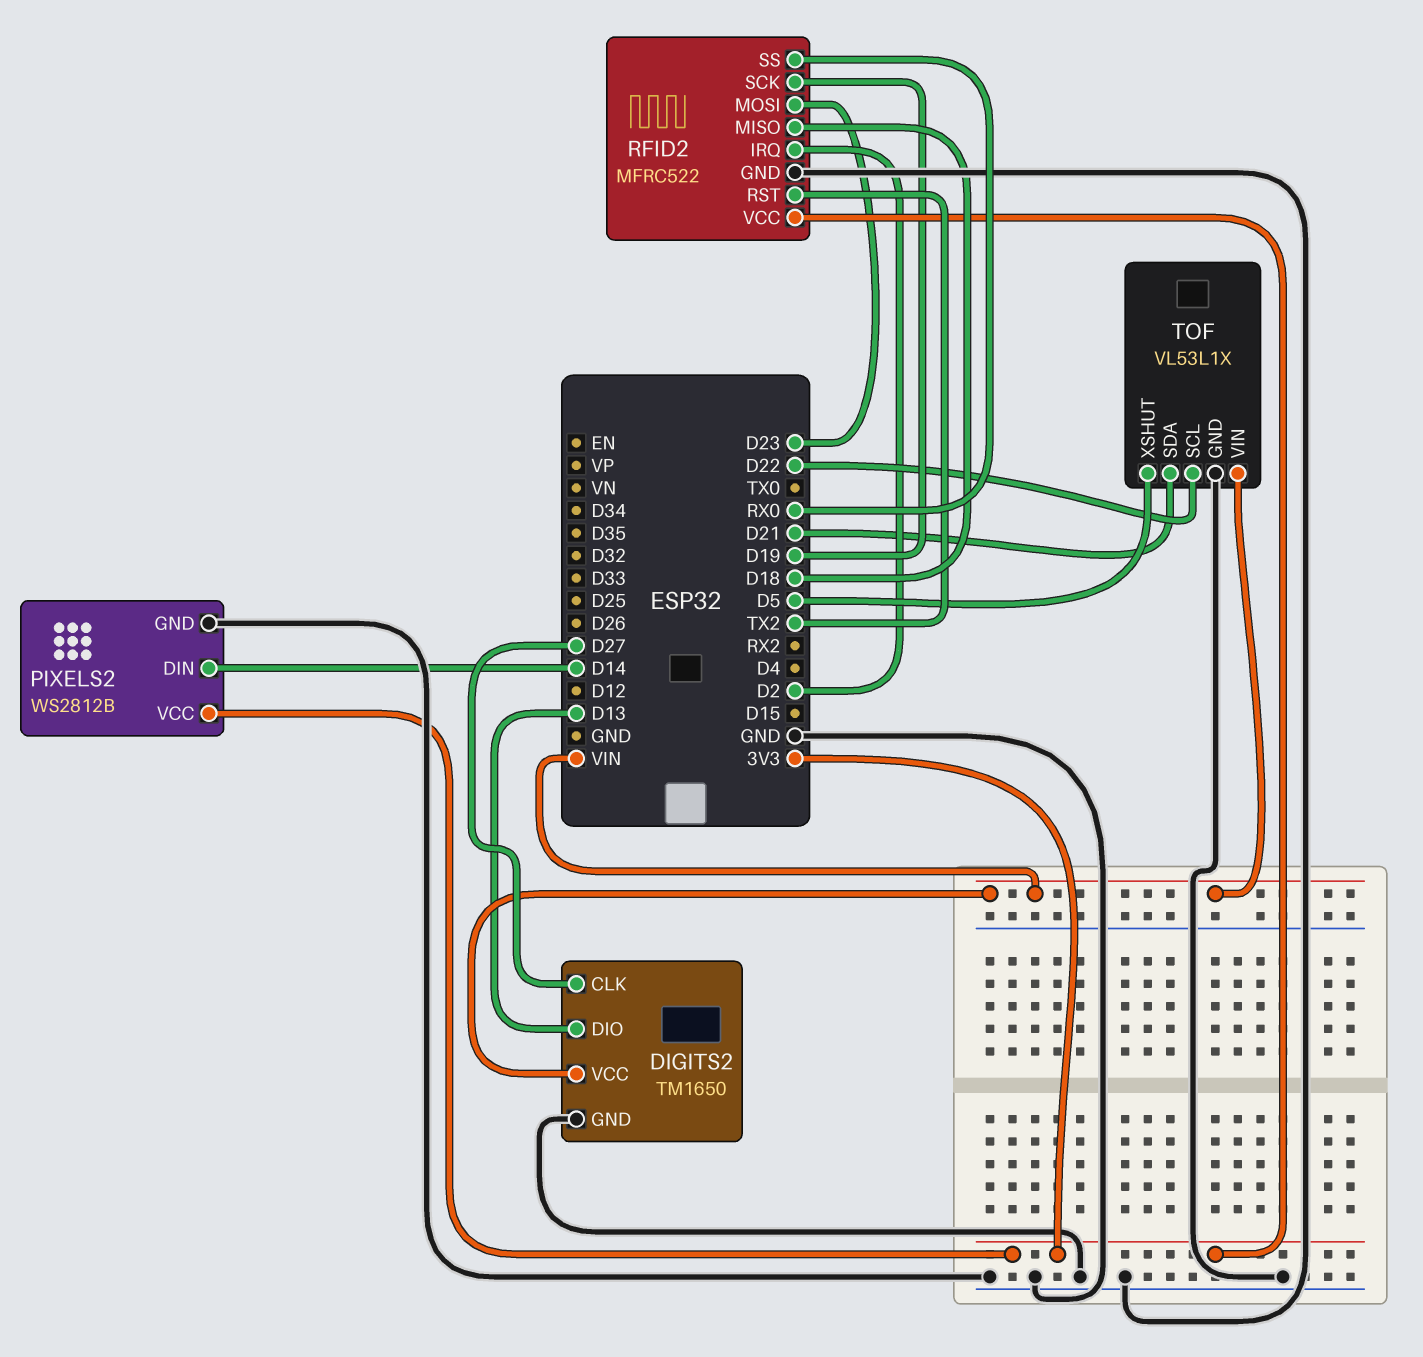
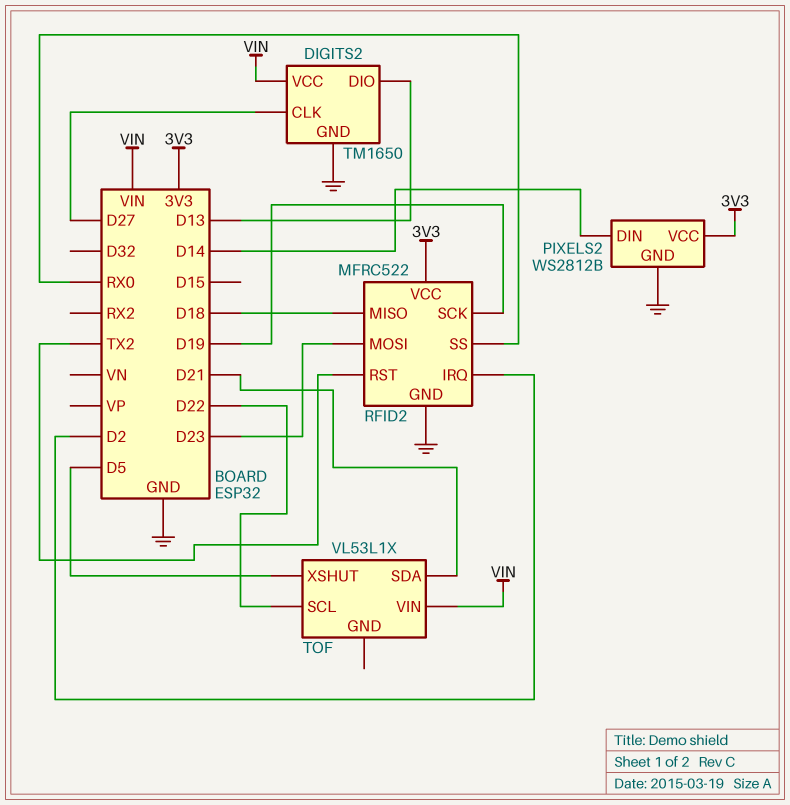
TOF pin GND: GND -> none

